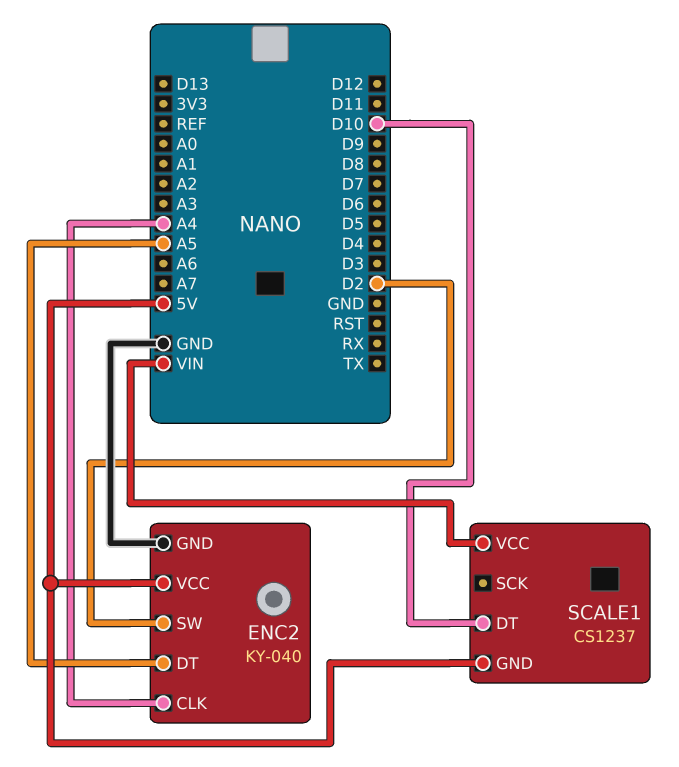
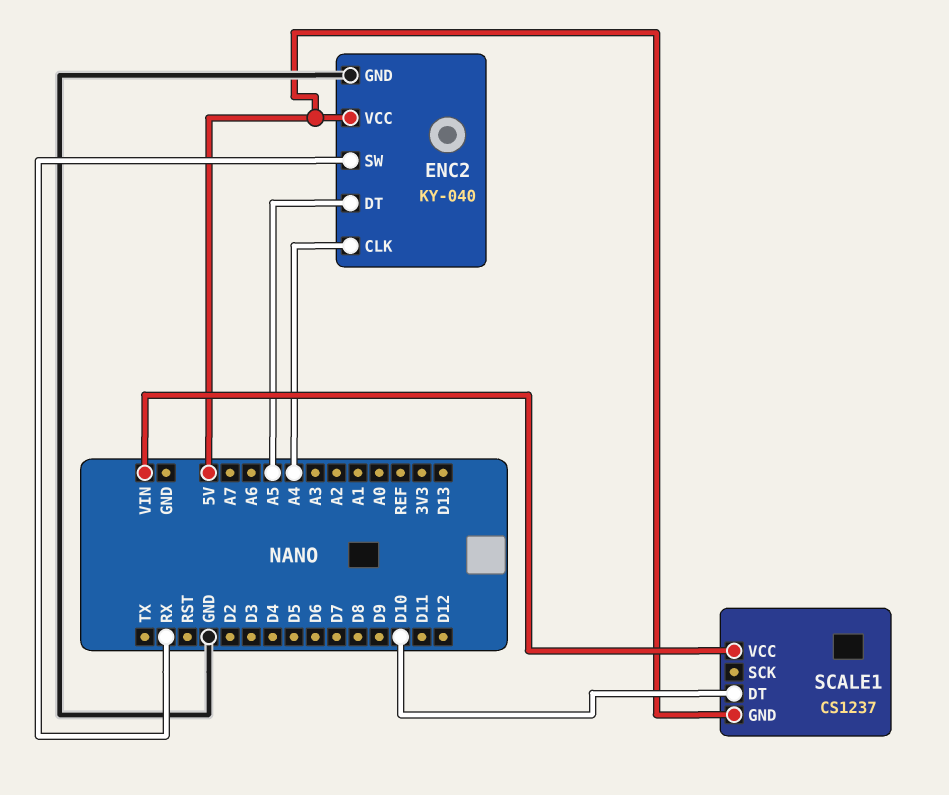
ENC2 pin SW: D2 -> RX

